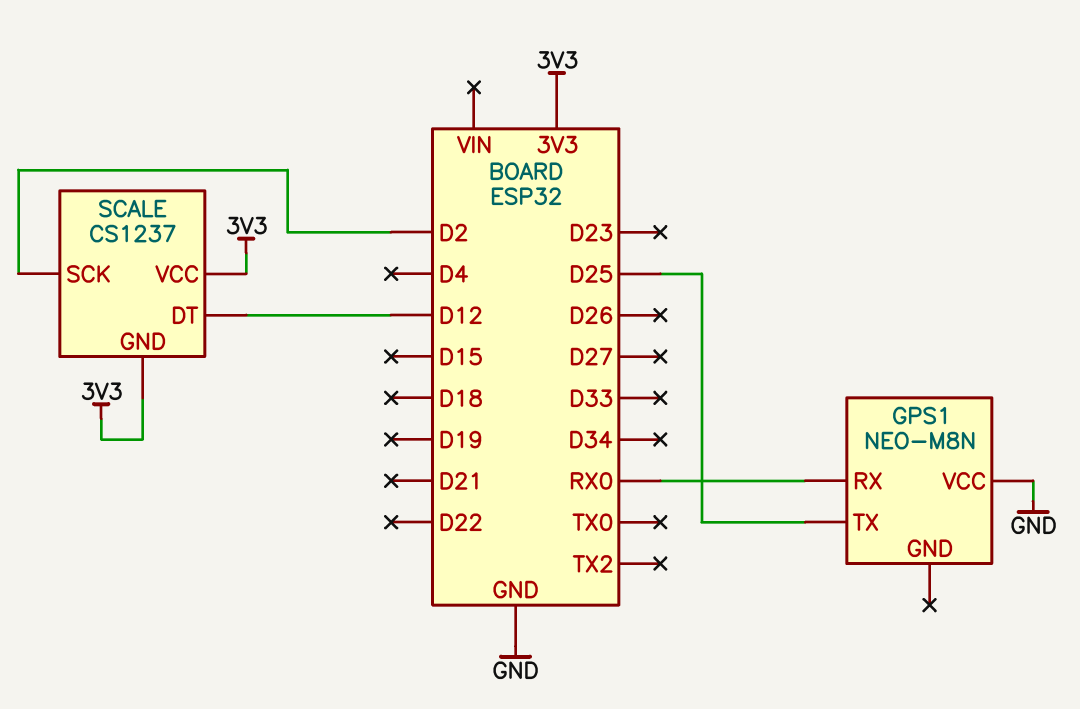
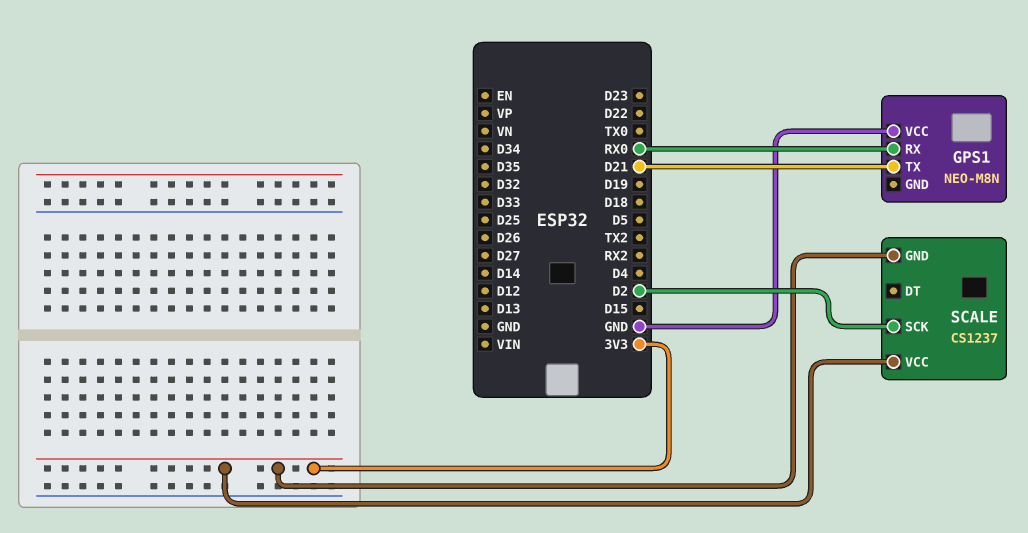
GPS1 pin TX: D25 -> D21
SCALE pin DT: D12 -> none

